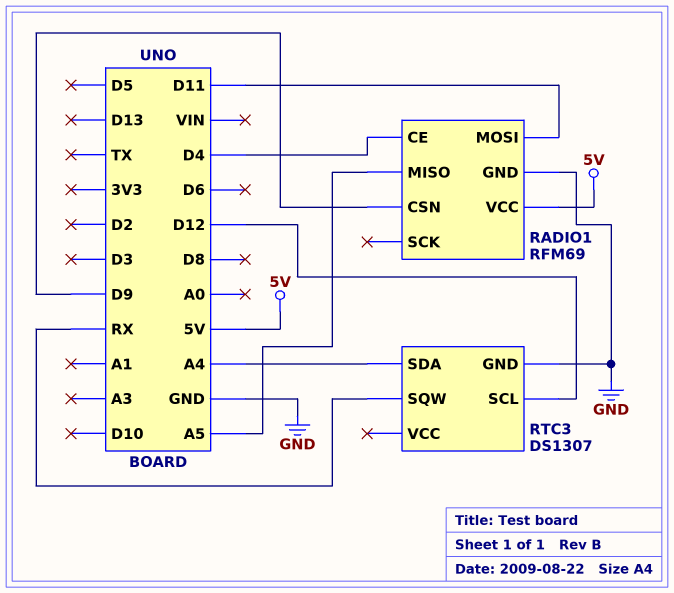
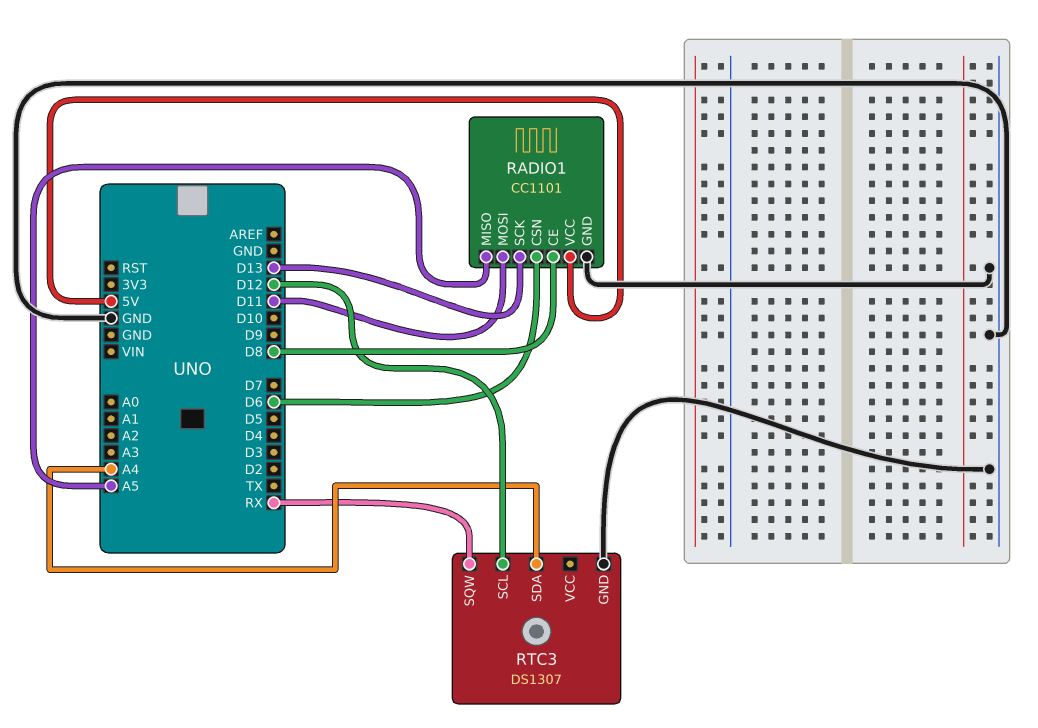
RADIO1: RFM69 -> CC1101
RADIO1 pin CE: D4 -> D8
RADIO1 pin CSN: D9 -> D6
RADIO1 pin SCK: none -> D13

